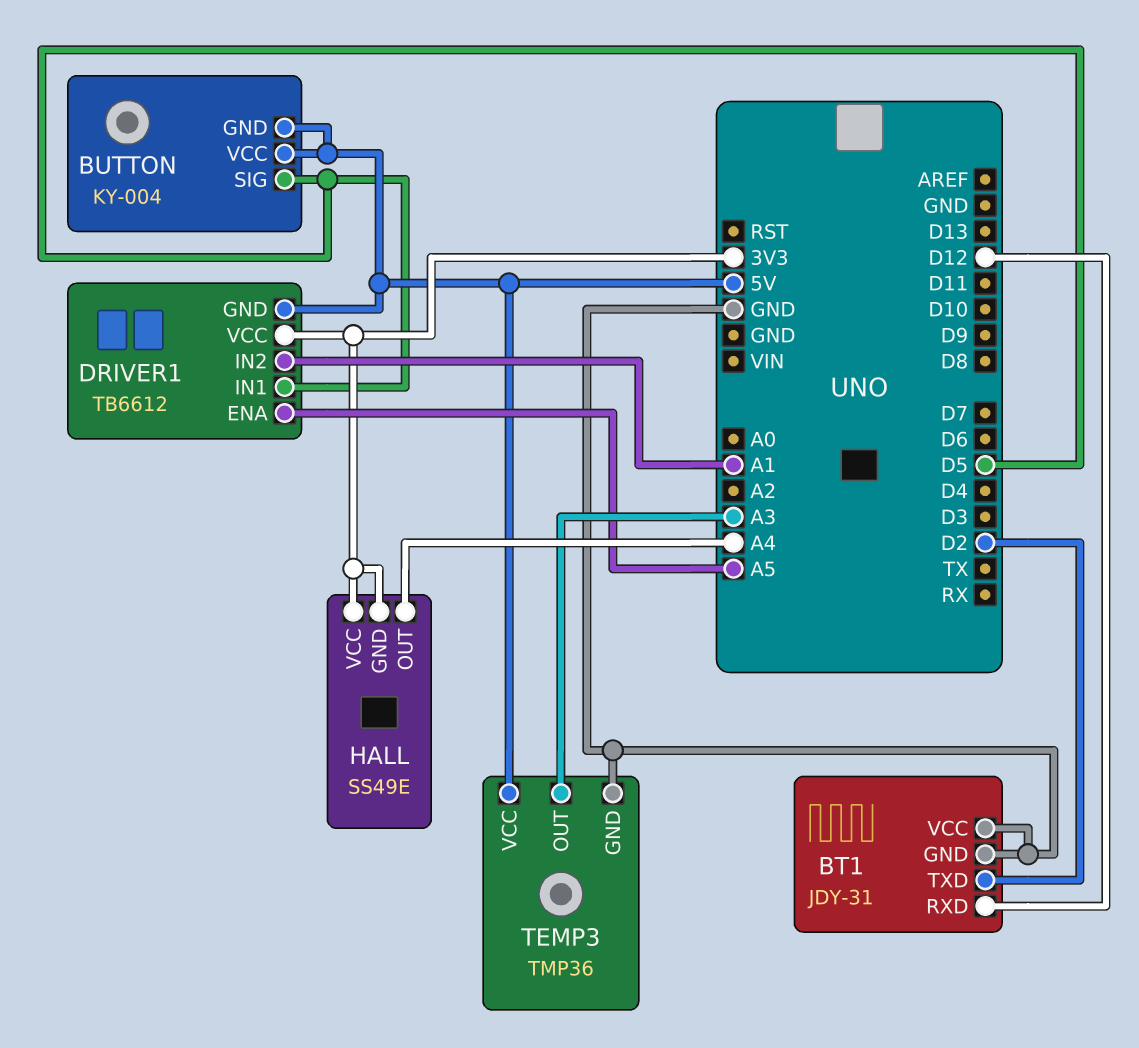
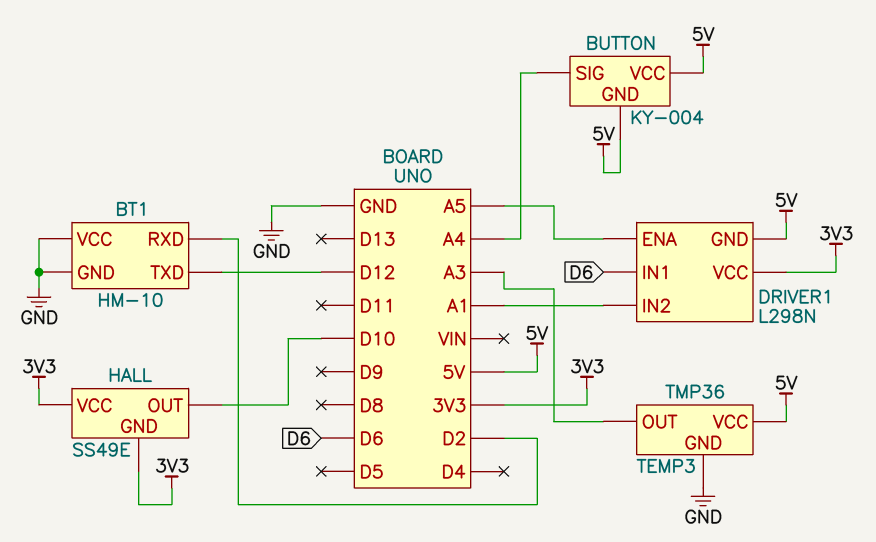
BT1: JDY-31 -> HM-10
BT1 pin RXD: D12 -> D2
BT1 pin TXD: D2 -> D12
BUTTON pin SIG: D5 -> A4
DRIVER1: TB6612 -> L298N
DRIVER1 pin IN1: D5 -> D6
HALL pin OUT: A4 -> D10

